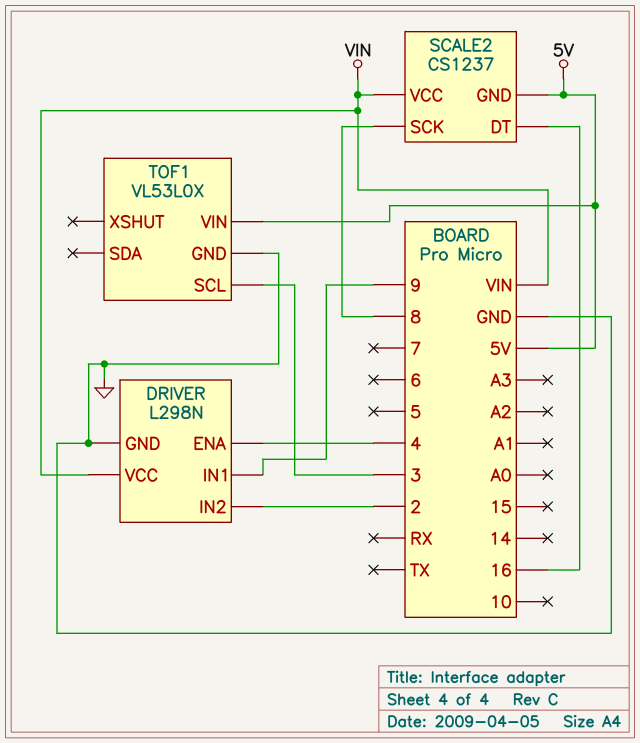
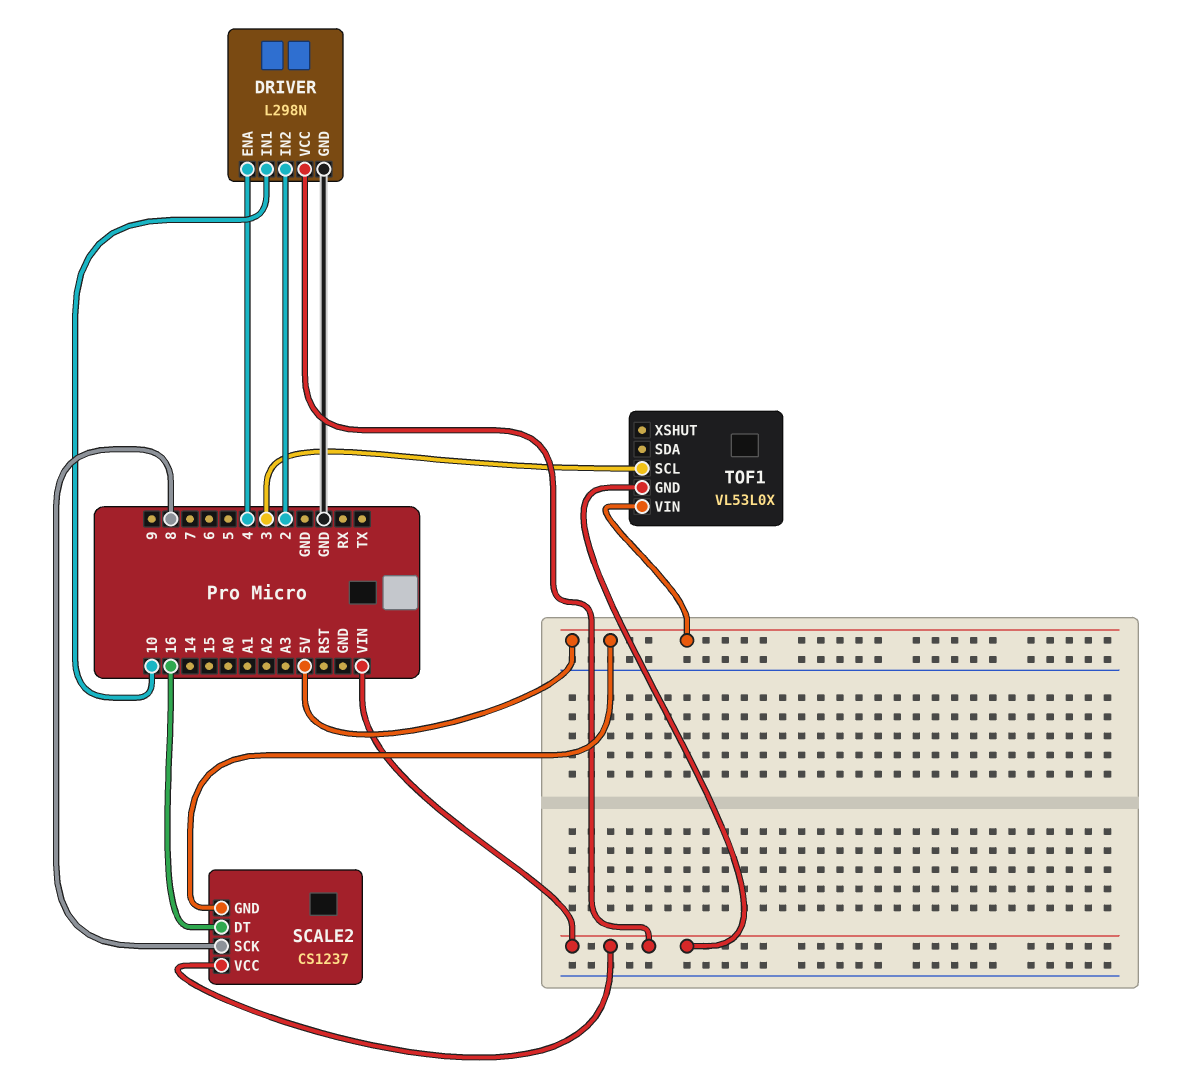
DRIVER pin IN1: 9 -> 10
TOF1 pin GND: GND -> VIN

